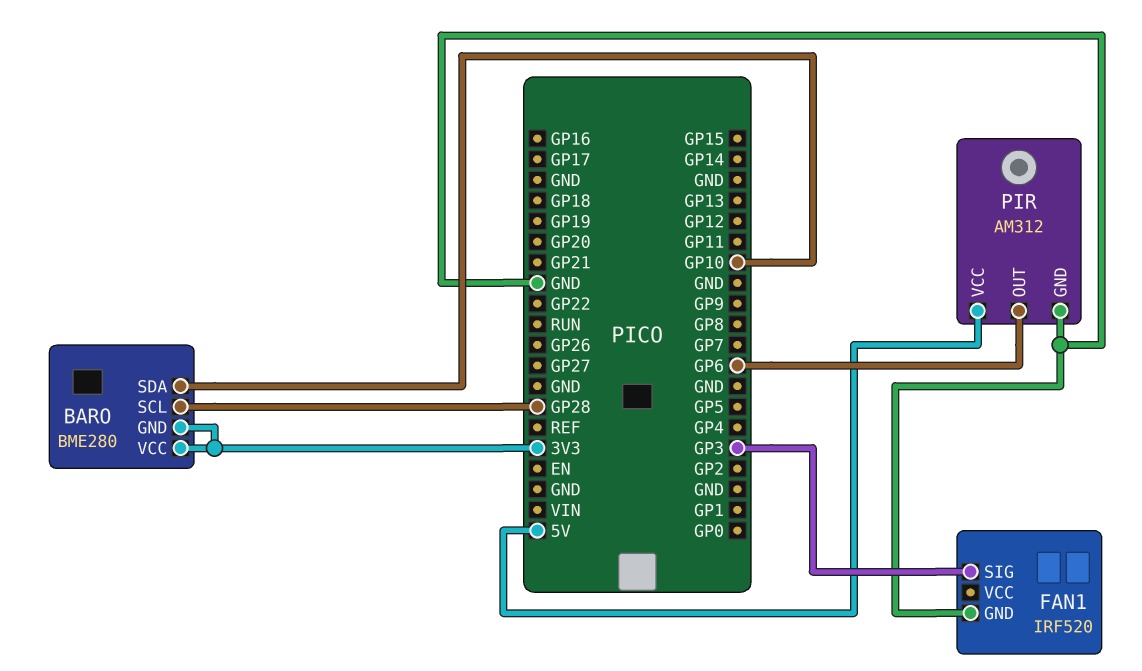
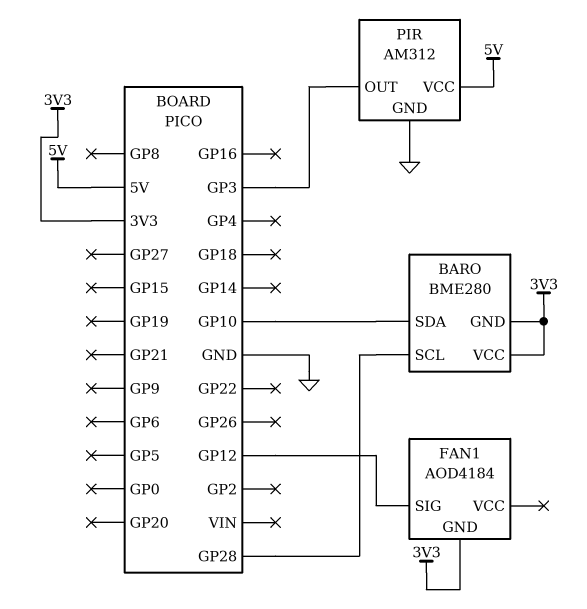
FAN1: IRF520 -> AOD4184
FAN1 pin GND: GND -> 3V3
FAN1 pin SIG: GP3 -> GP12
PIR pin OUT: GP6 -> GP3

